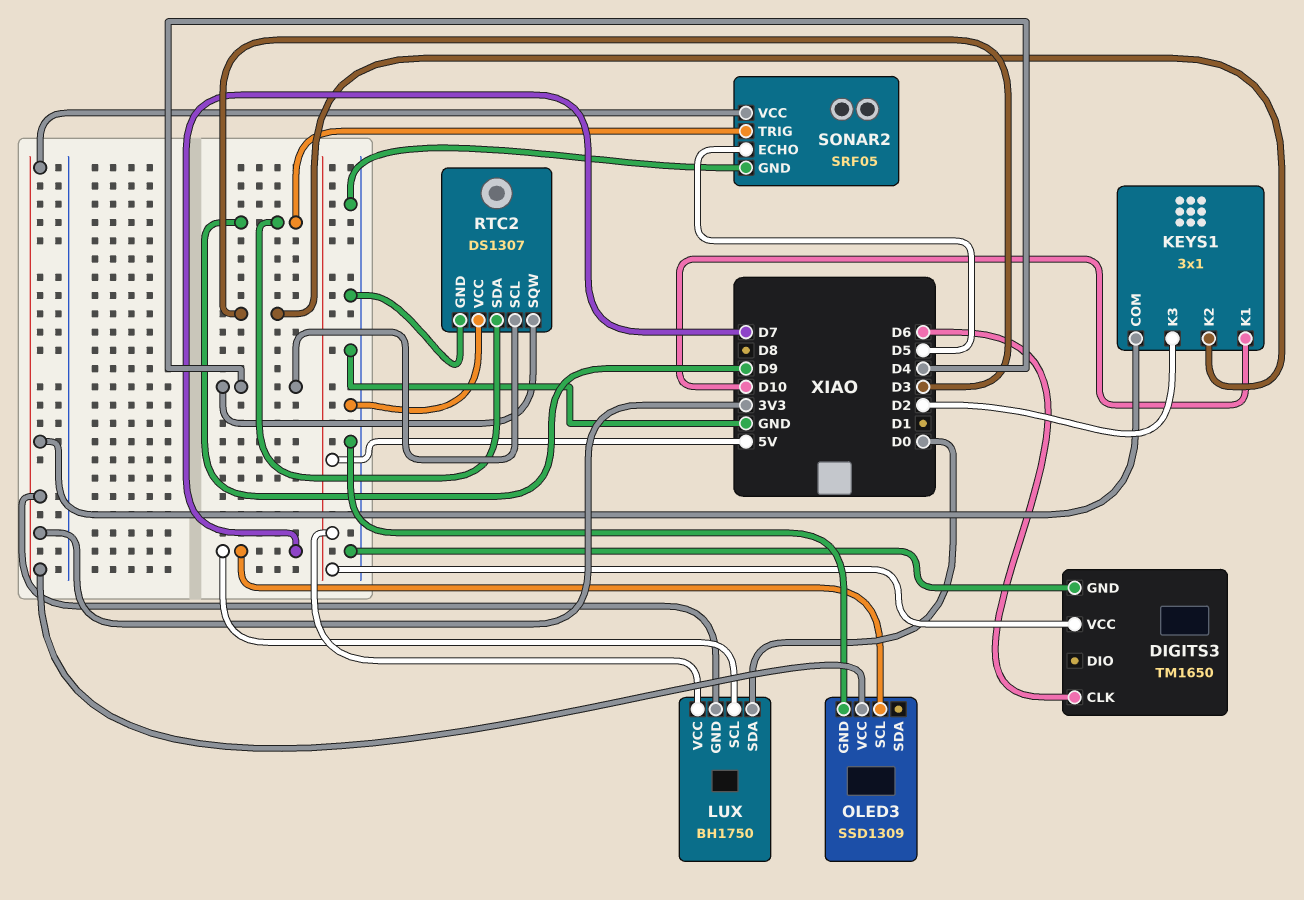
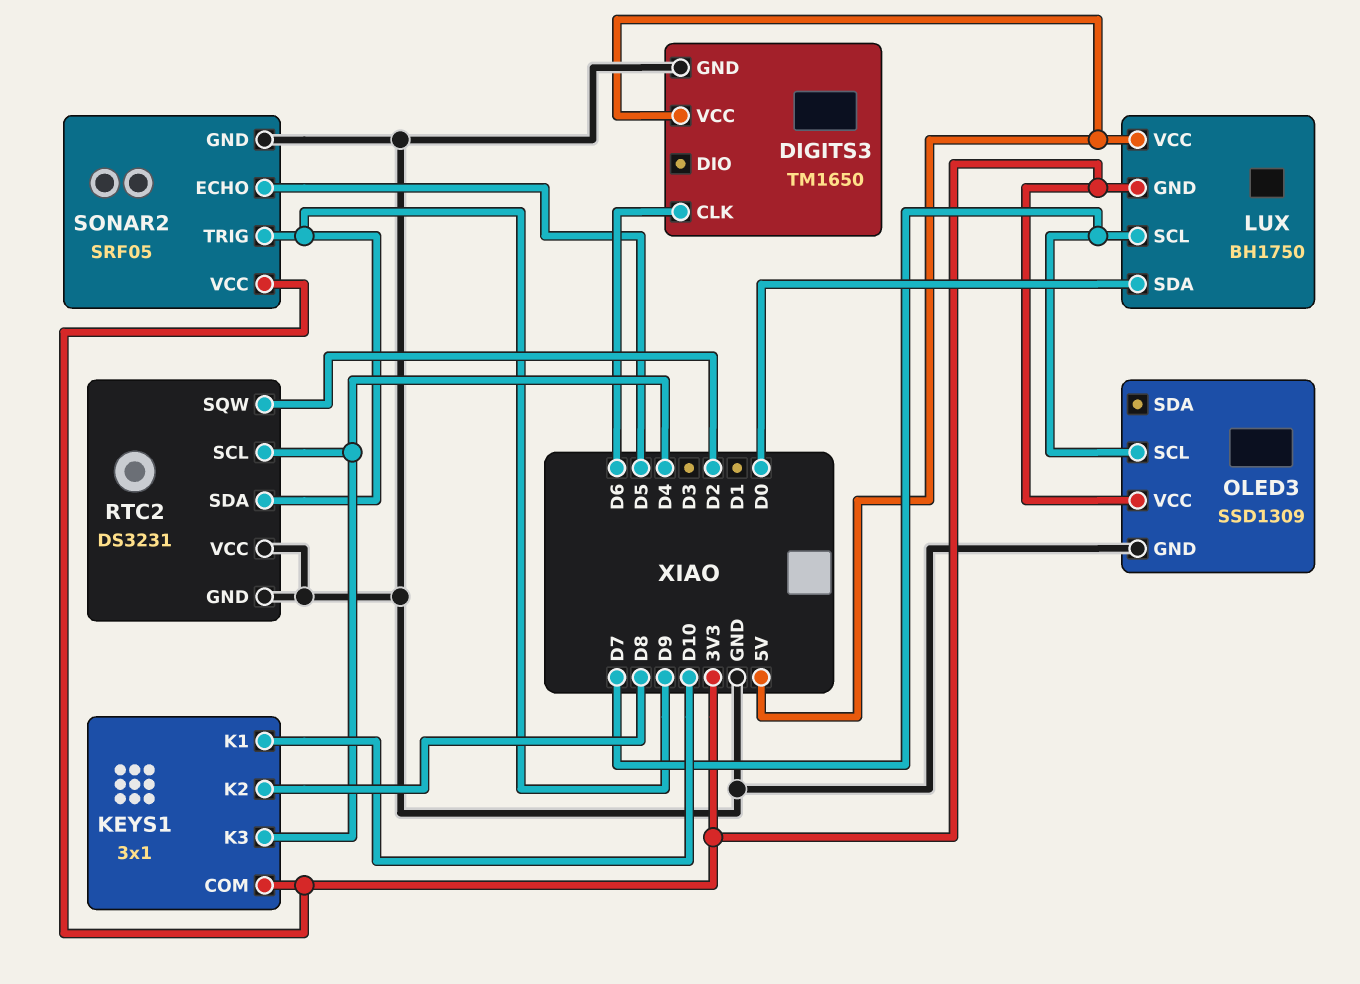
KEYS1 pin K2: D3 -> D8
KEYS1 pin K3: D2 -> D4
RTC2: DS1307 -> DS3231
RTC2 pin SQW: D4 -> D2

